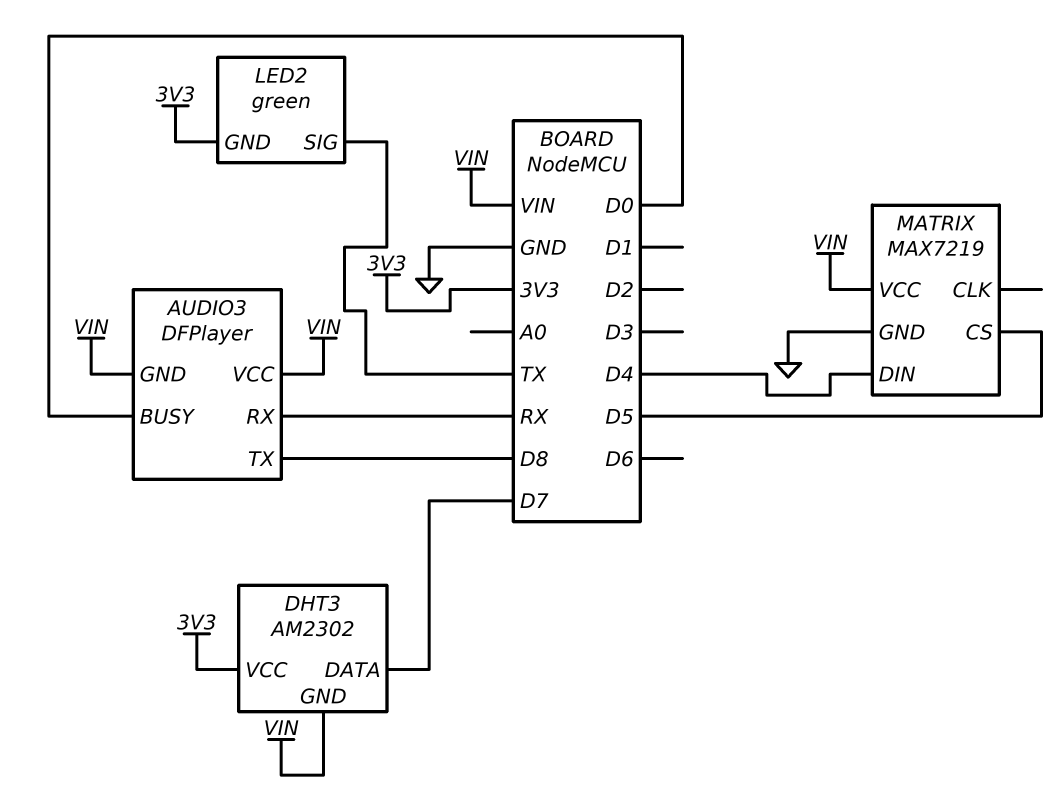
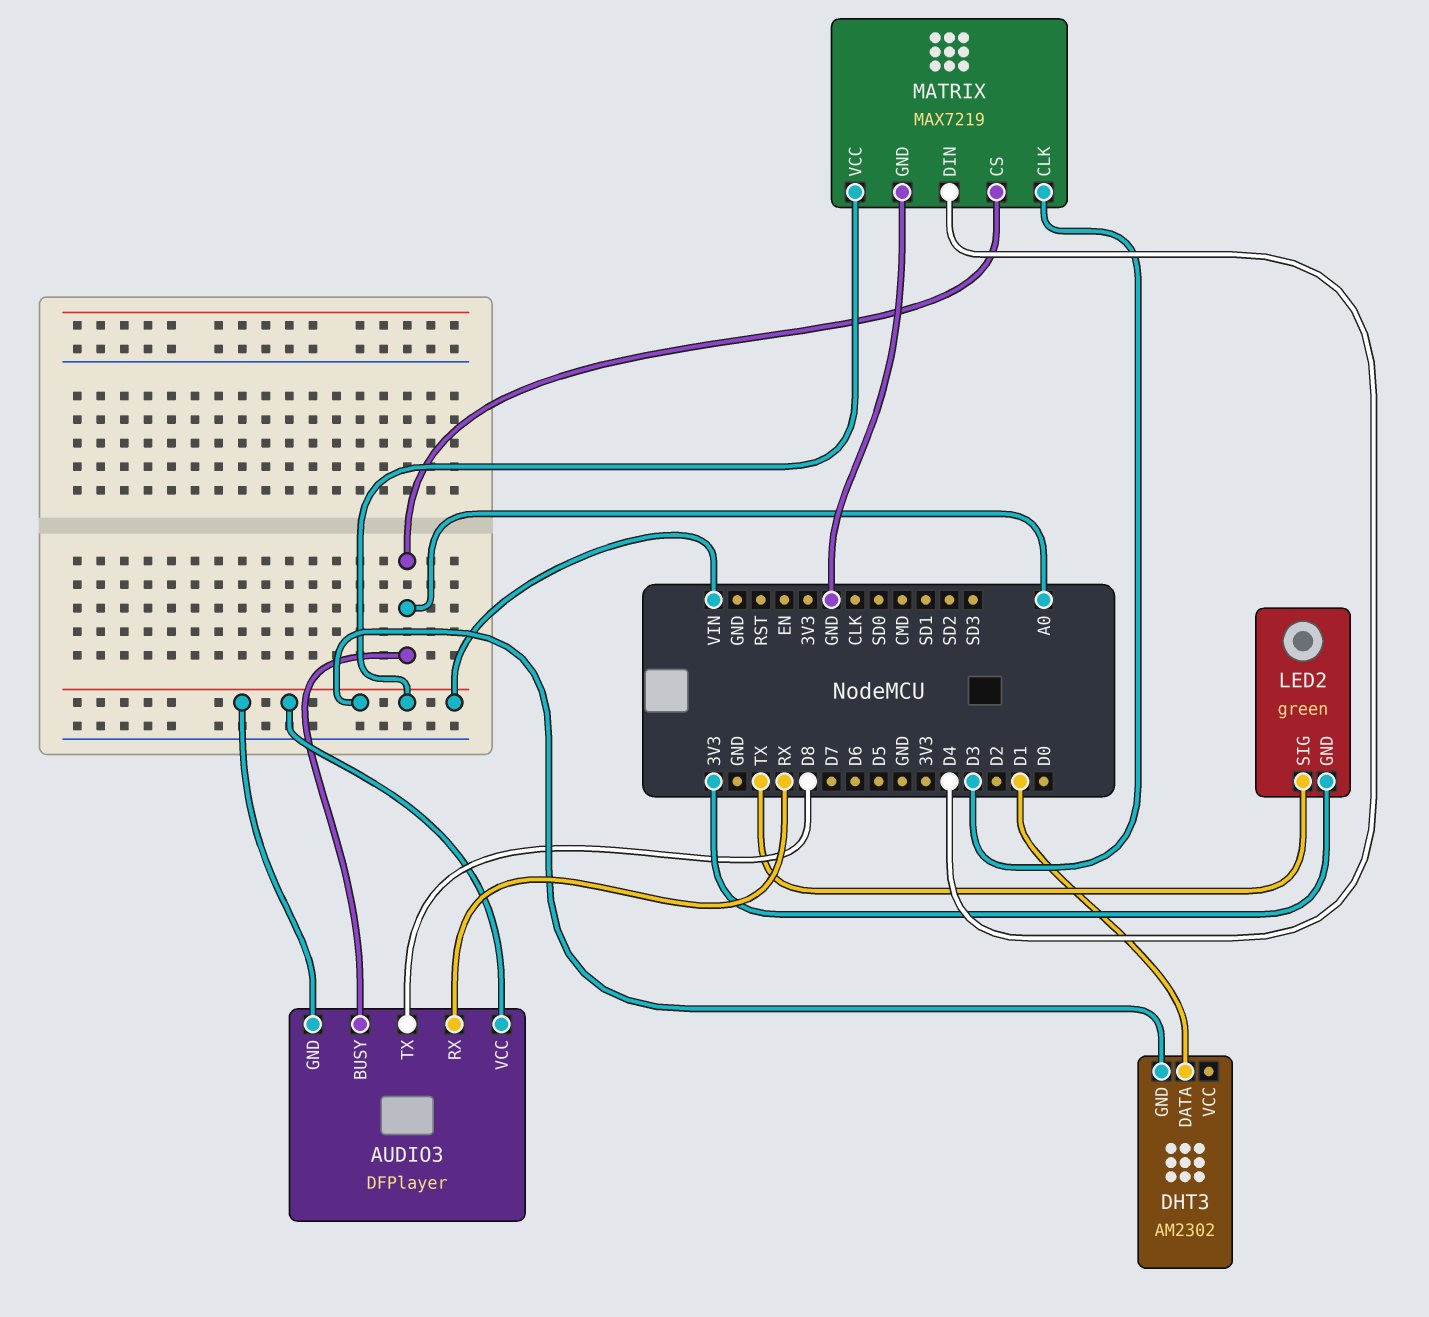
AUDIO3 pin BUSY: D0 -> A0
DHT3 pin DATA: D7 -> D1
DHT3 pin VCC: 3V3 -> none
MATRIX pin CLK: none -> D3
MATRIX pin CS: D5 -> A0

